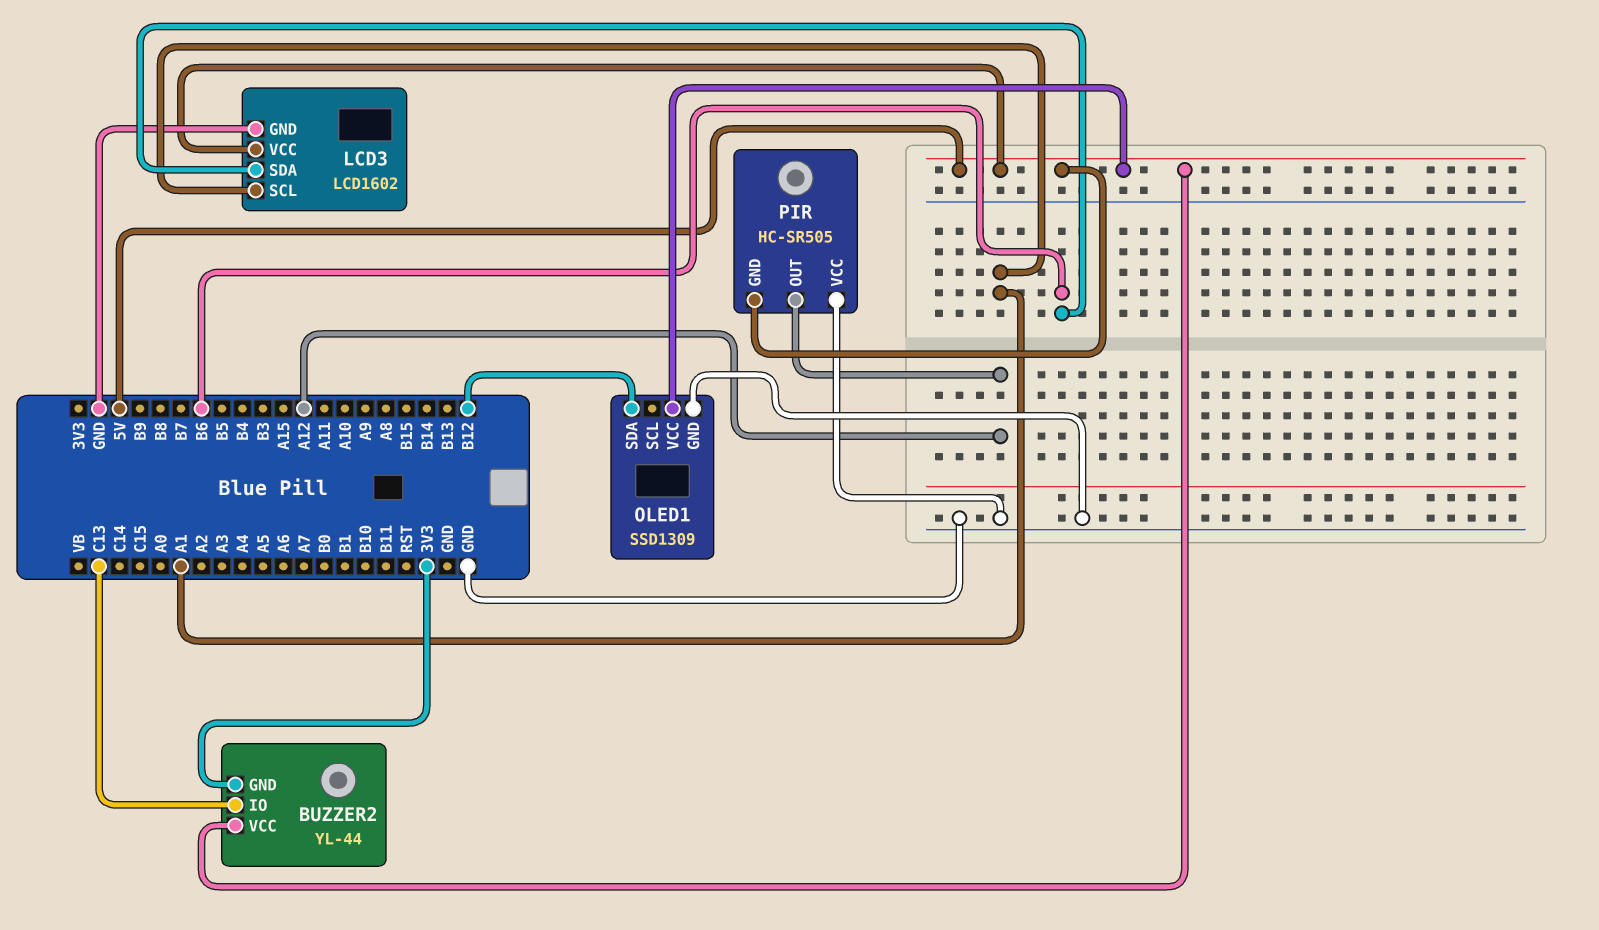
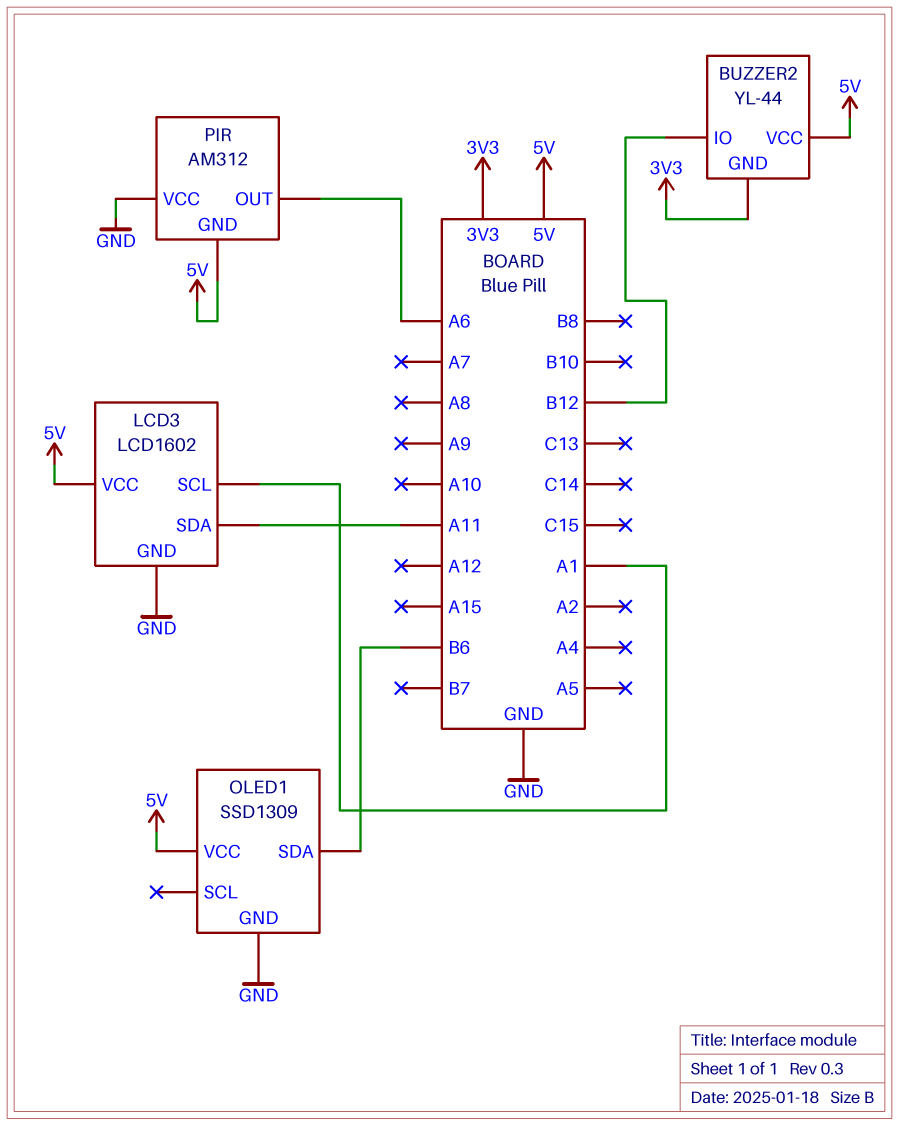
BUZZER2 pin IO: C13 -> B12
LCD3 pin SDA: B6 -> A11
OLED1 pin SDA: B12 -> B6
PIR: HC-SR505 -> AM312
PIR pin OUT: A12 -> A6

